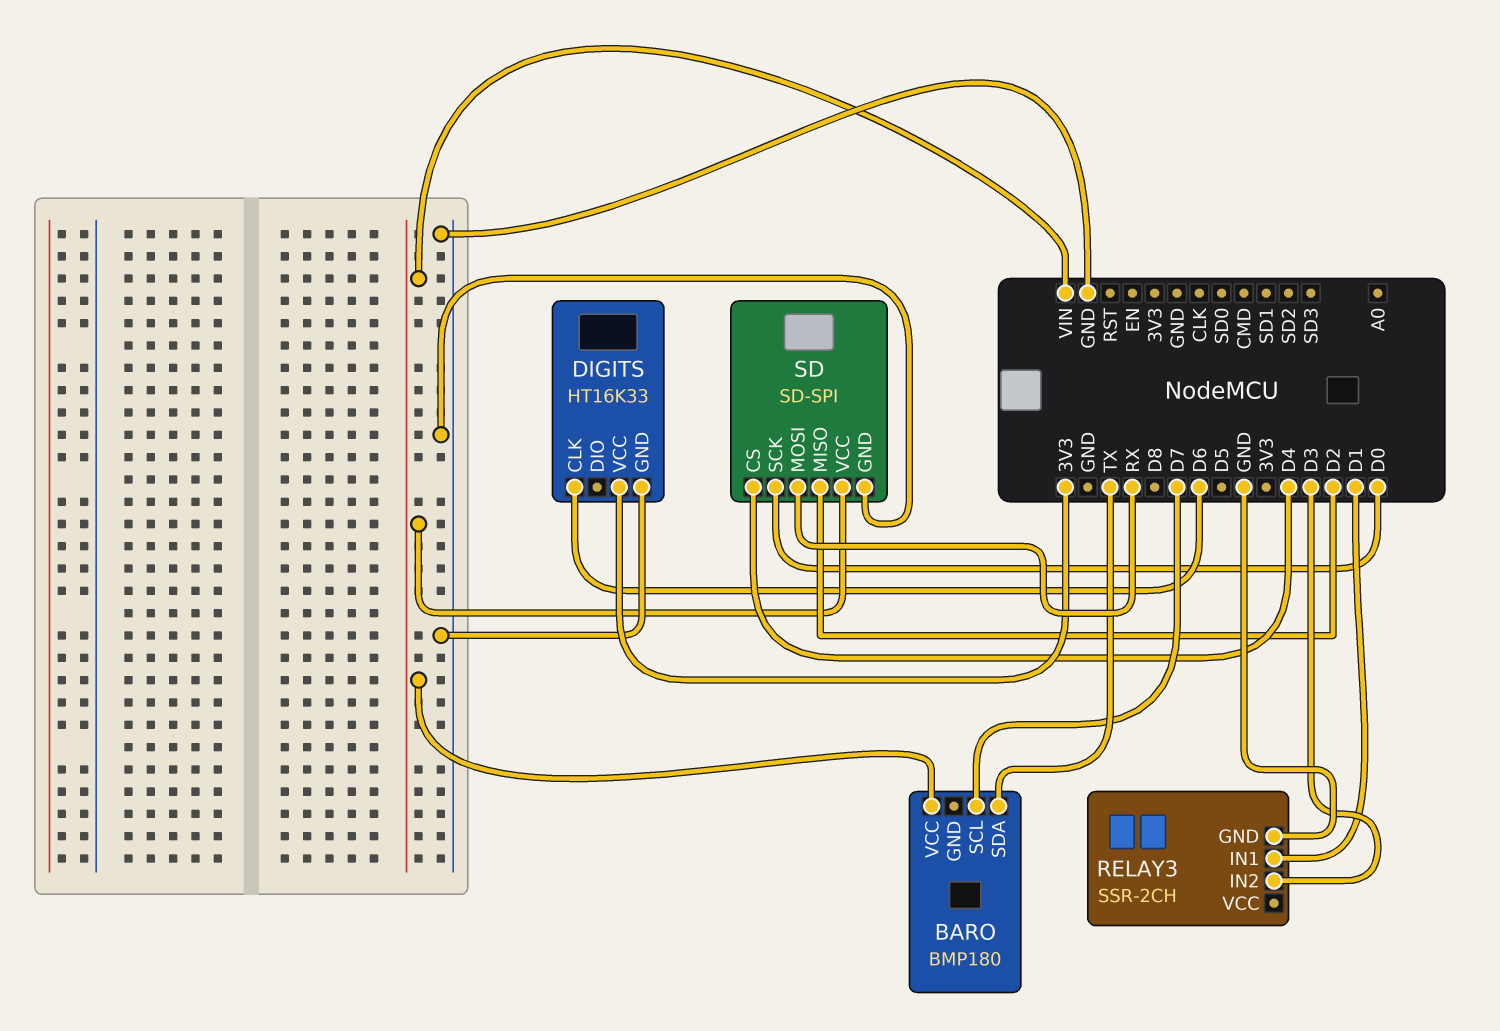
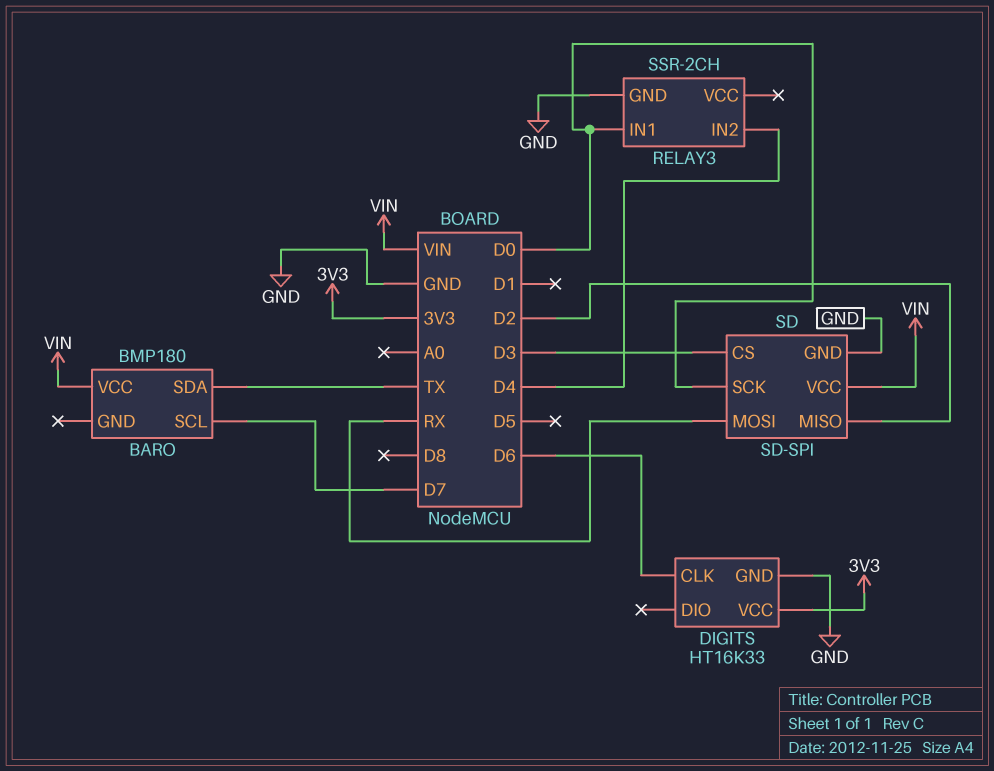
RELAY3 pin IN1: D1 -> D0
RELAY3 pin IN2: D3 -> D4
SD pin CS: D4 -> D3

